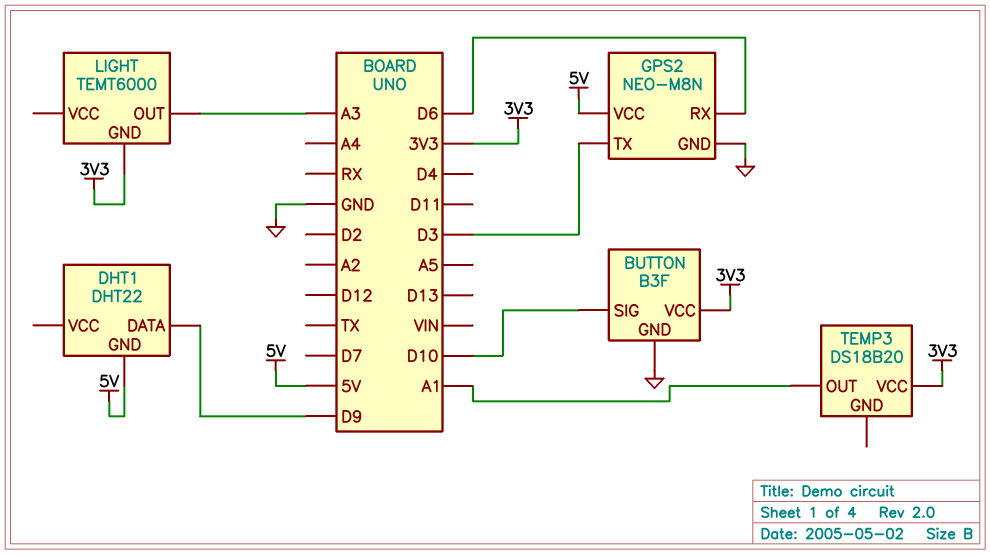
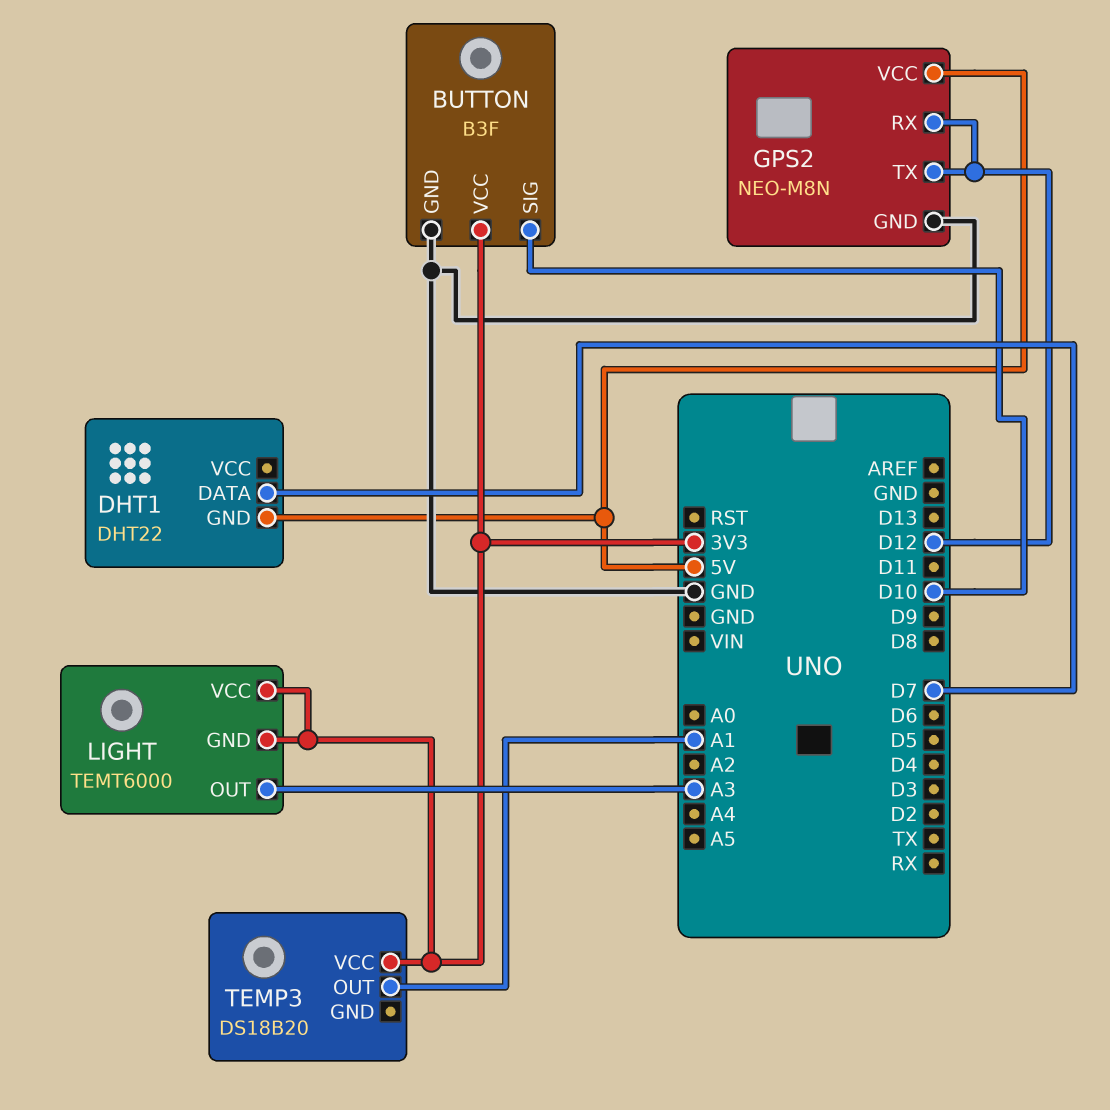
DHT1 pin DATA: D9 -> D7
GPS2 pin RX: D6 -> D12
GPS2 pin TX: D3 -> D12
LIGHT pin VCC: none -> 3V3

